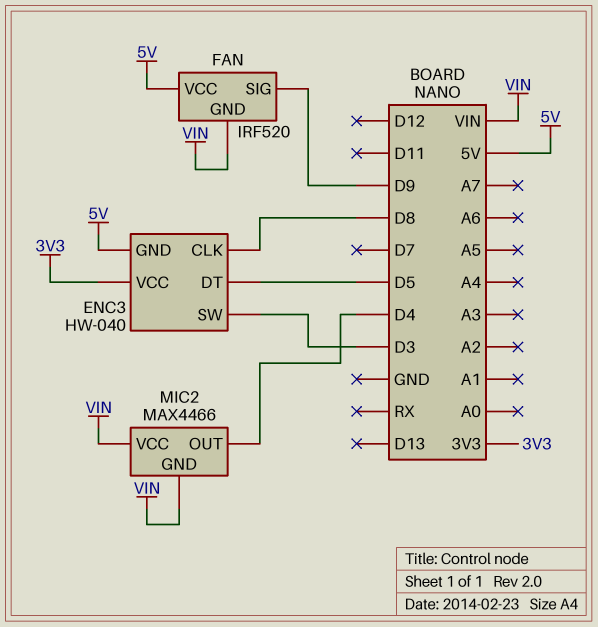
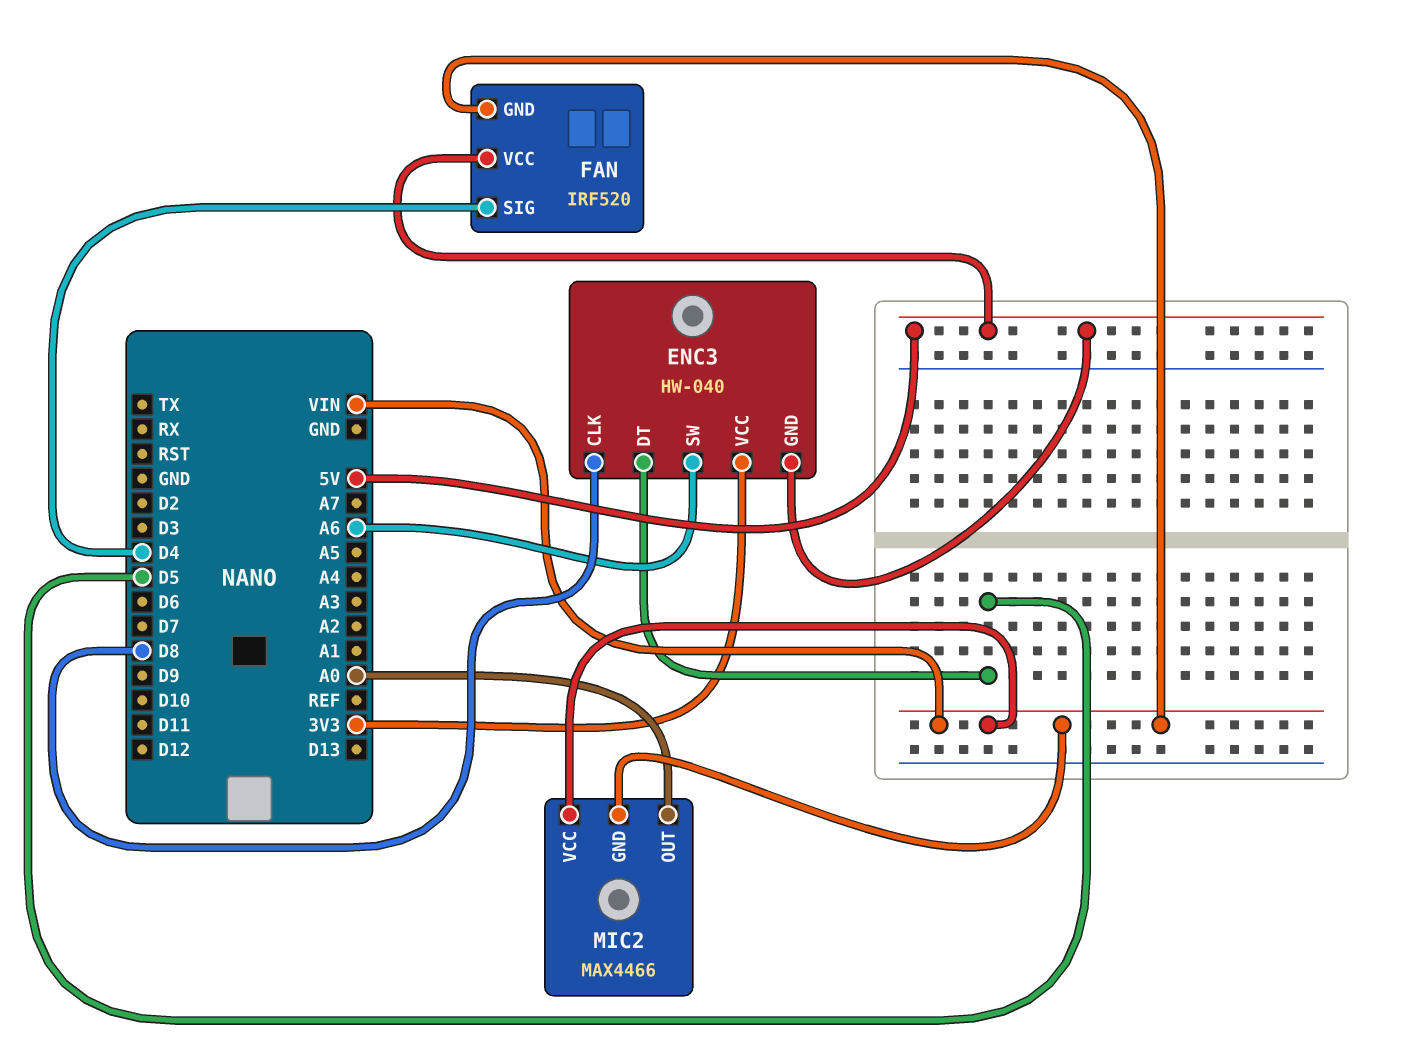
ENC3 pin SW: D3 -> A6
FAN pin SIG: D9 -> D4
MIC2 pin OUT: D4 -> A0

